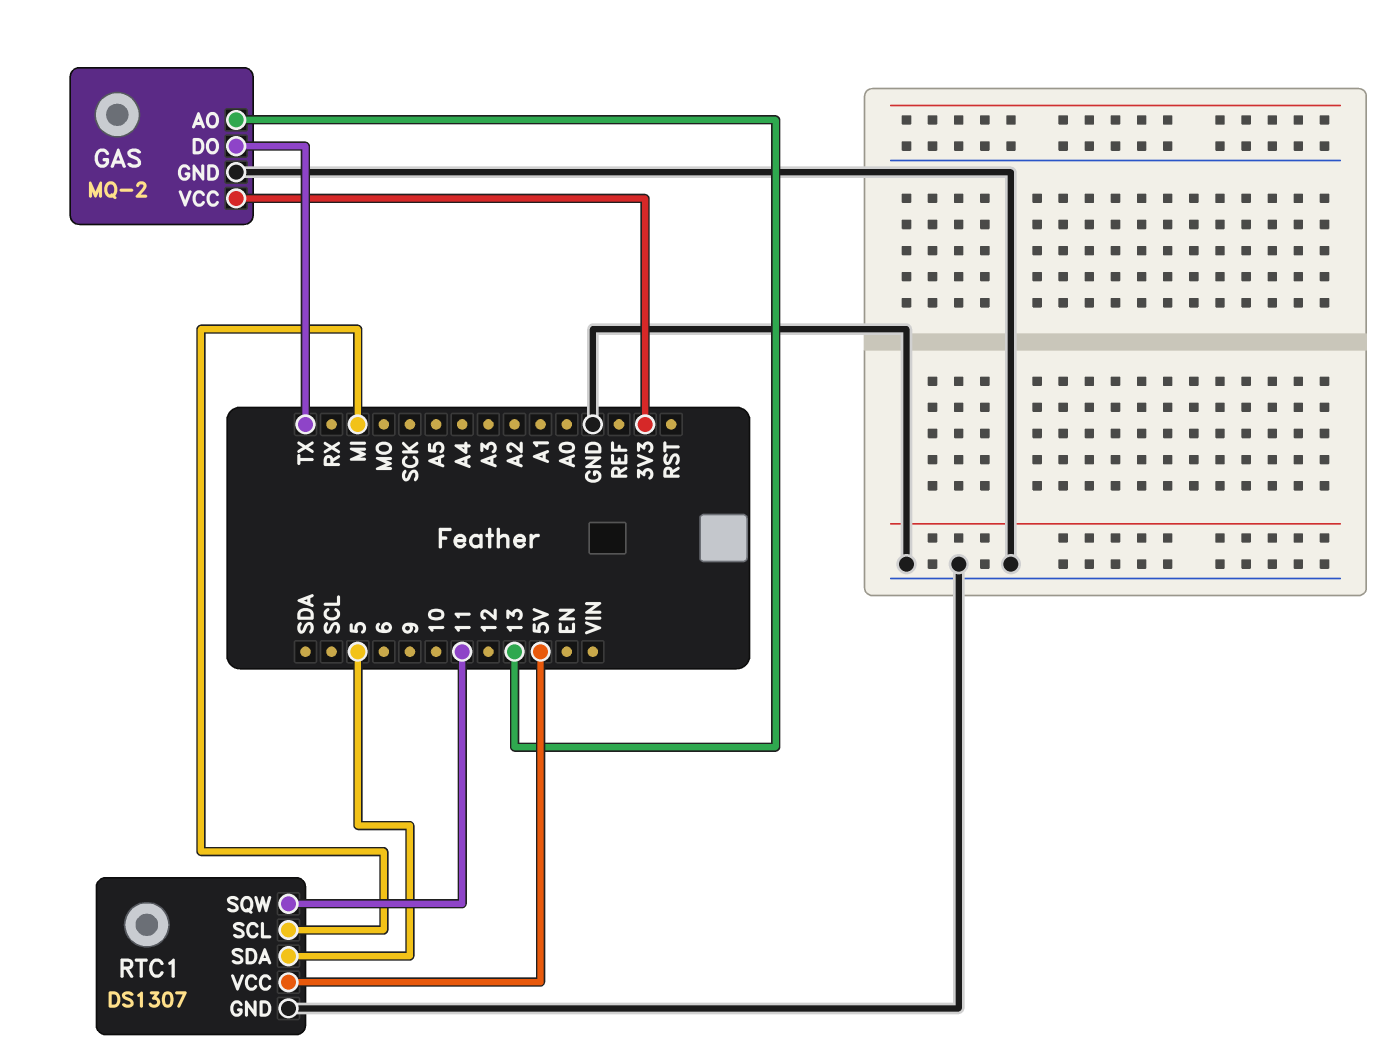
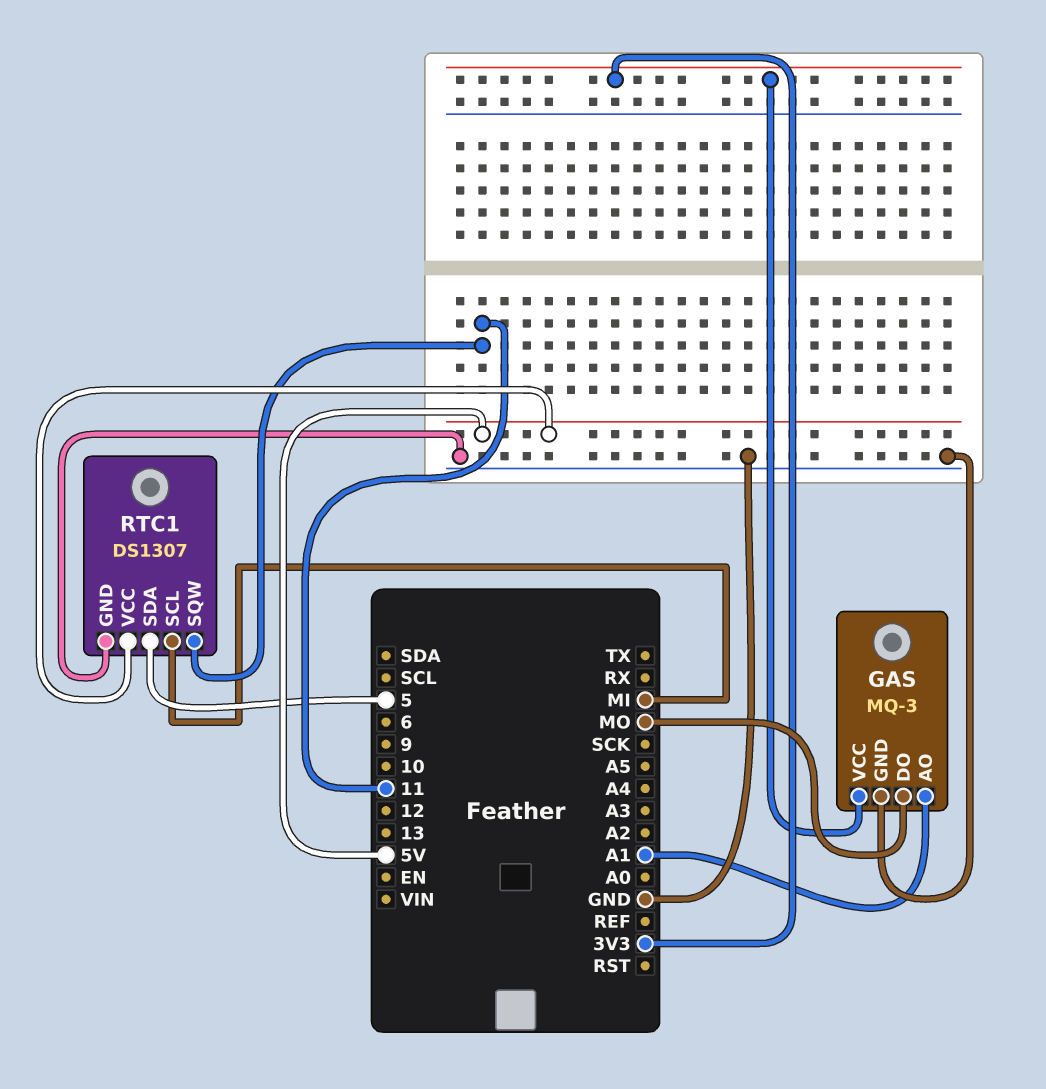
GAS: MQ-2 -> MQ-3
GAS pin AO: 13 -> A1
GAS pin DO: TX -> MO

